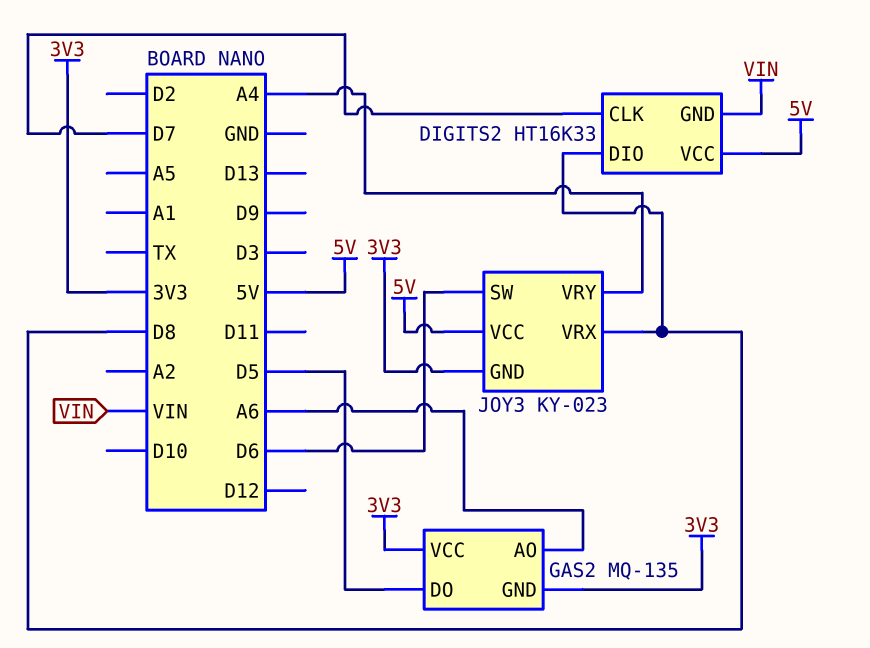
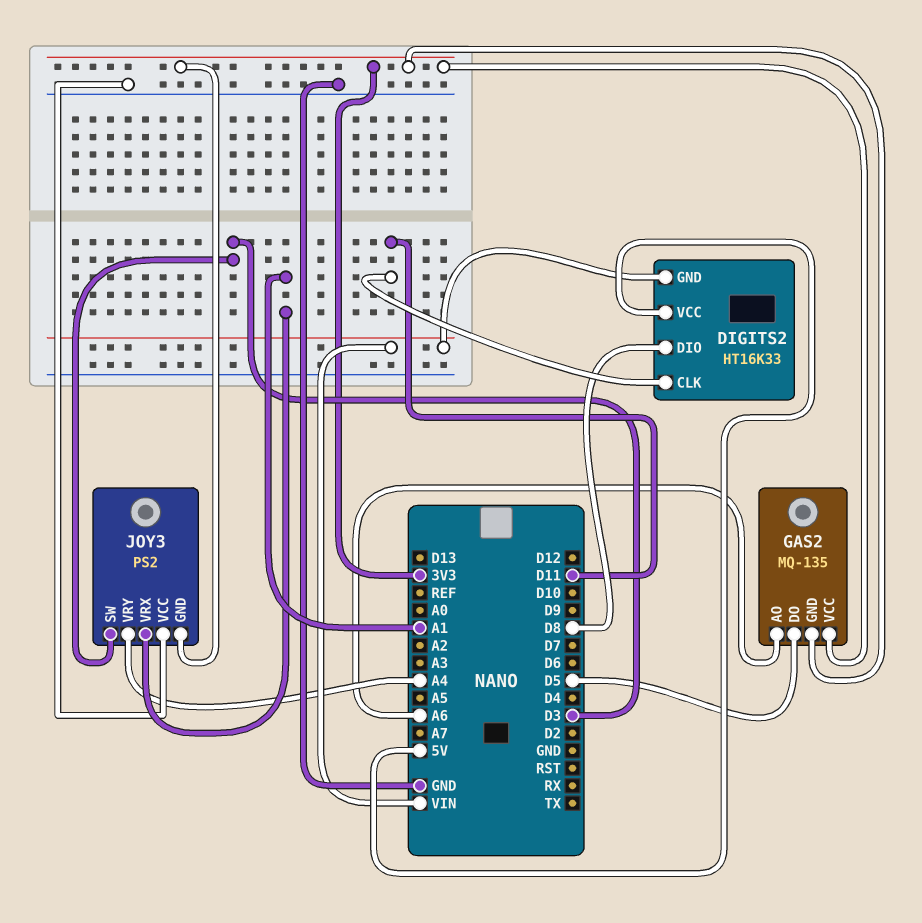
DIGITS2 pin CLK: D7 -> D11
JOY3: KY-023 -> PS2
JOY3 pin SW: D6 -> D3
JOY3 pin VCC: 5V -> GND
JOY3 pin VRX: D8 -> A1

